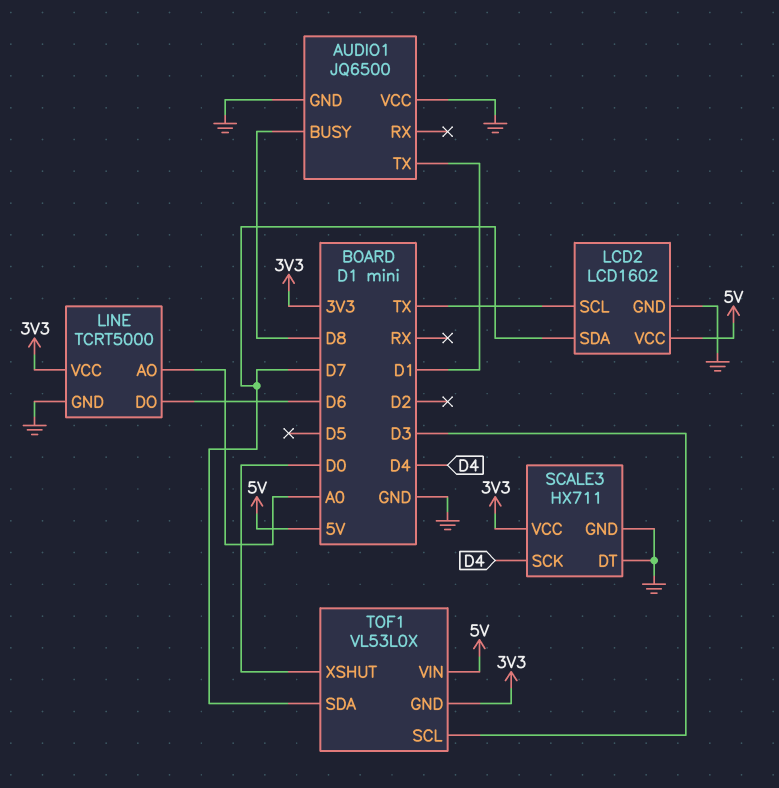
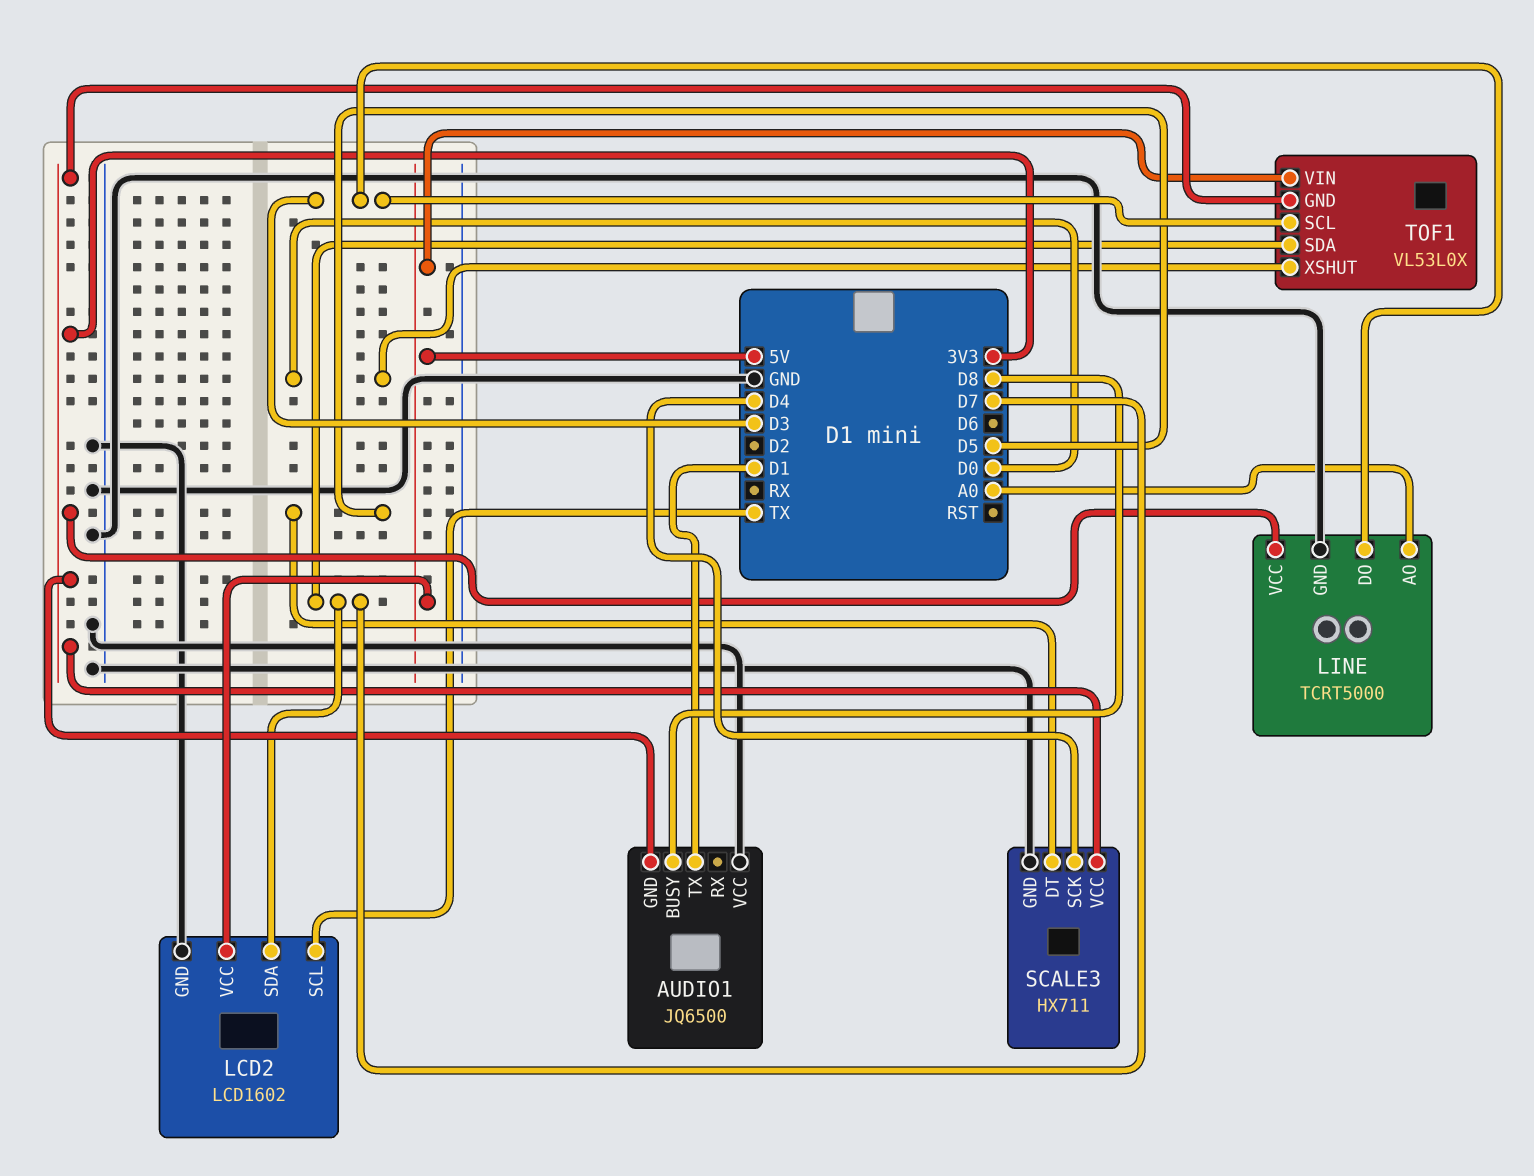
AUDIO1 pin GND: GND -> 3V3
LINE pin DO: D6 -> D3
SCALE3 pin DT: GND -> D5

